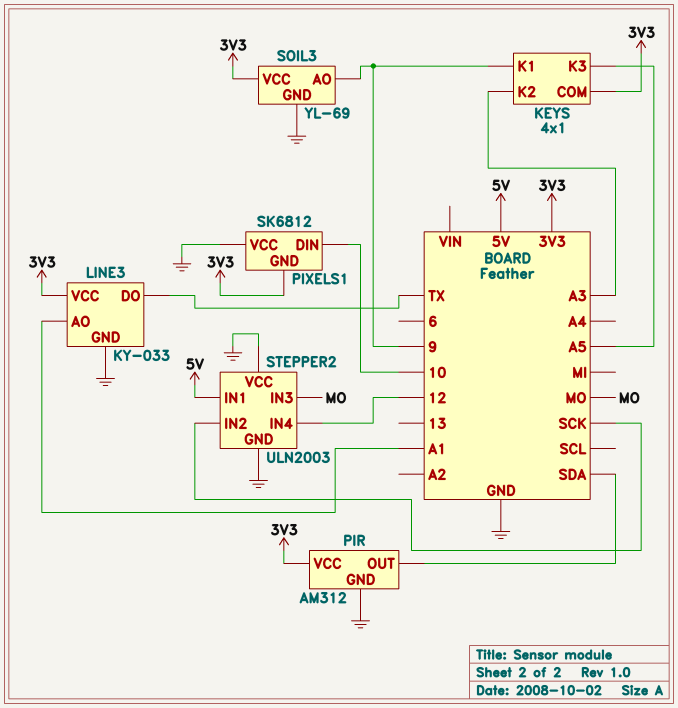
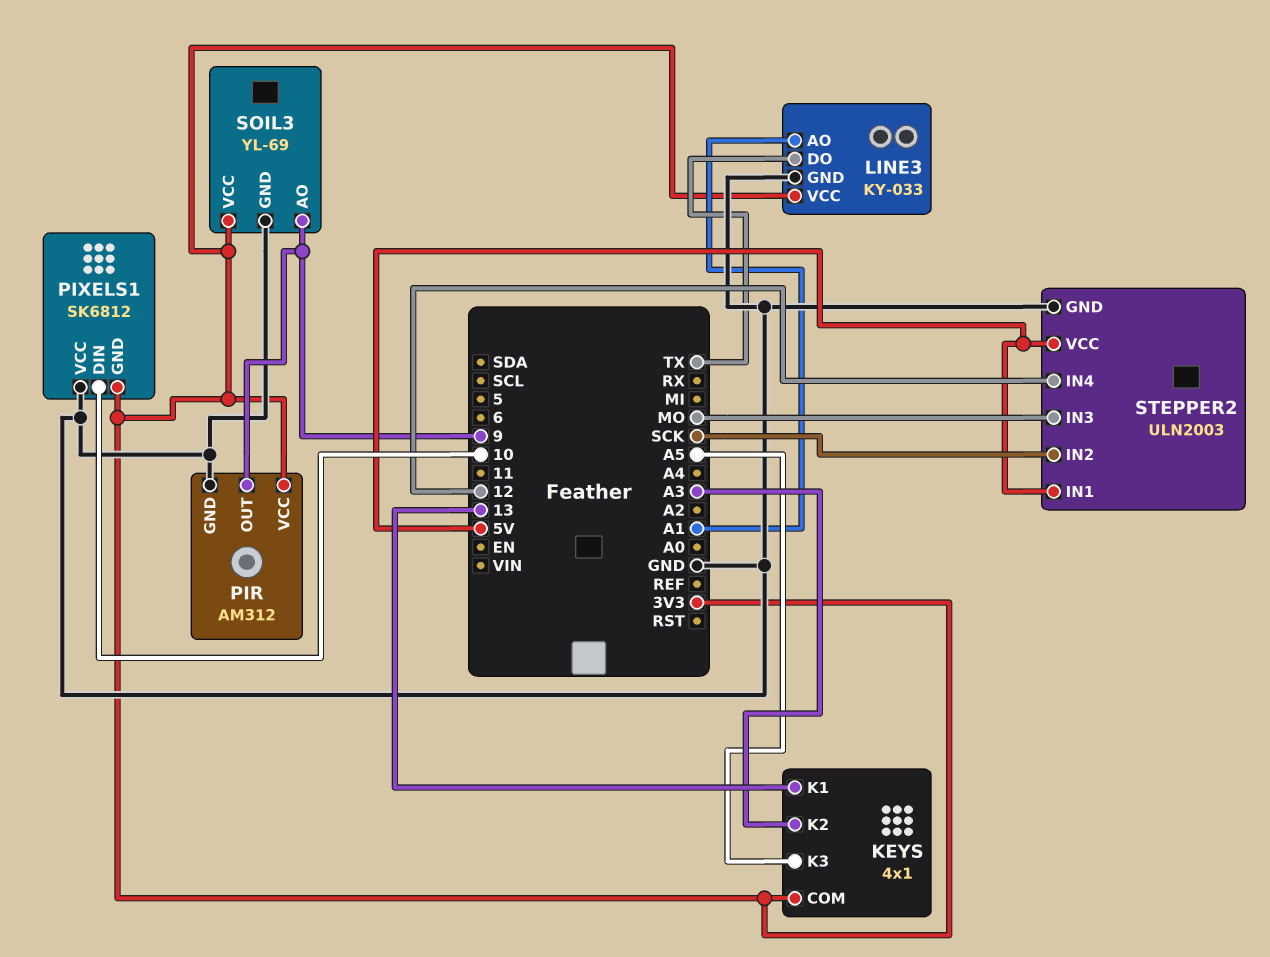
KEYS pin K1: 9 -> 13
PIR pin OUT: SDA -> 9
STEPPER2 pin VCC: GND -> 5V

